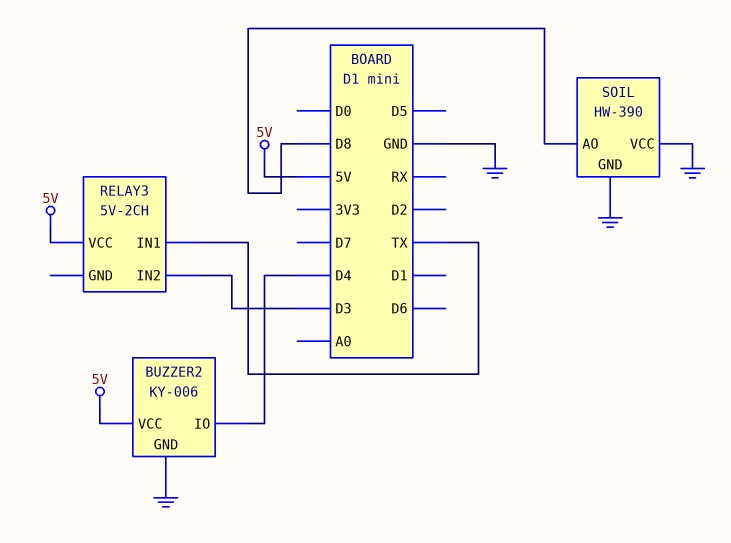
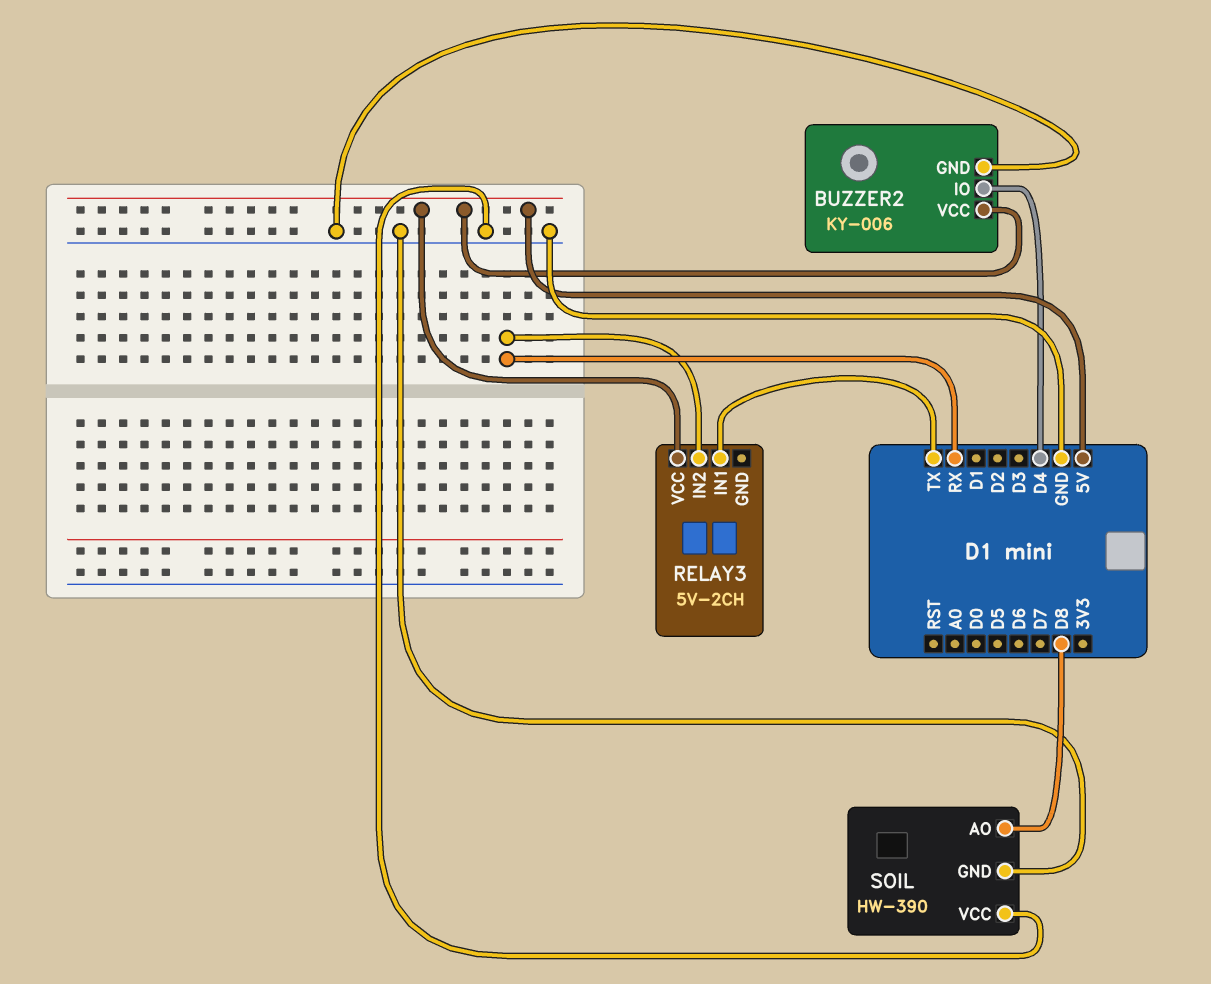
RELAY3 pin IN2: D3 -> RX

